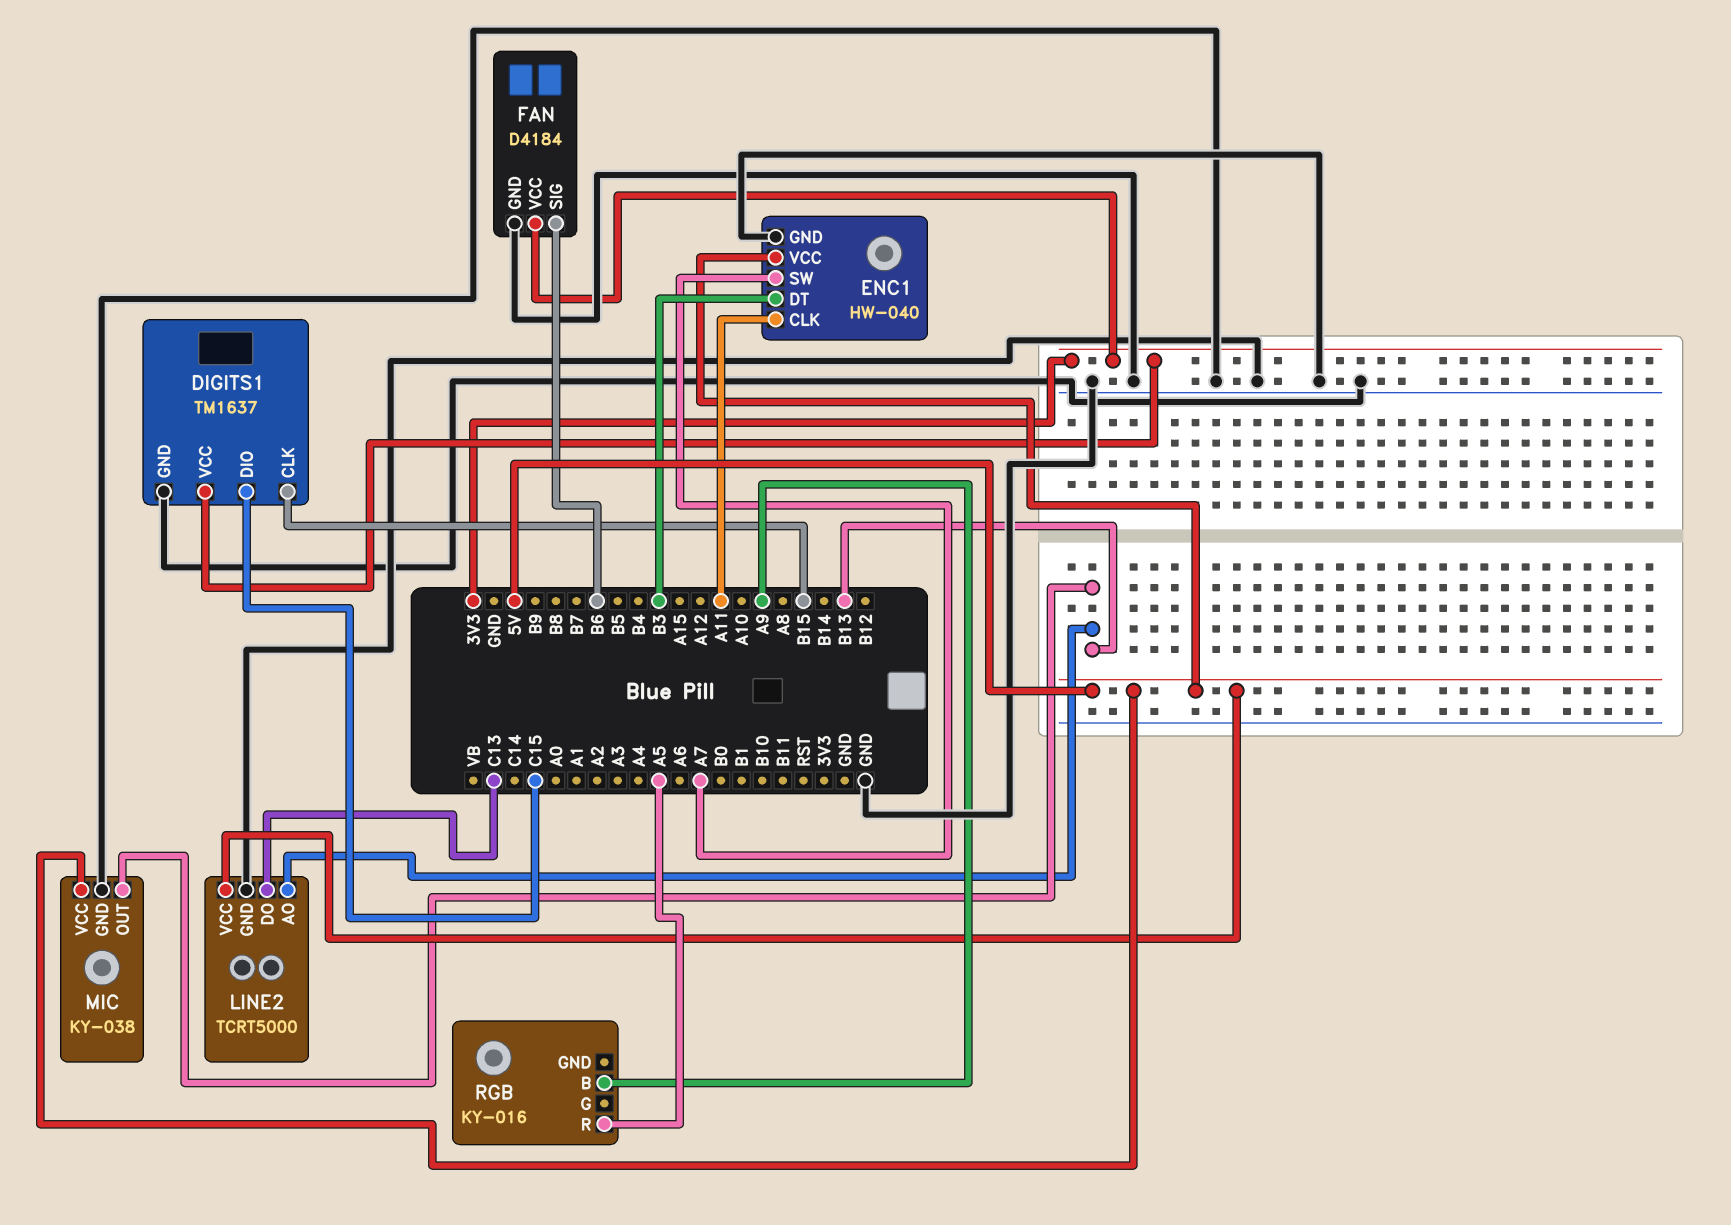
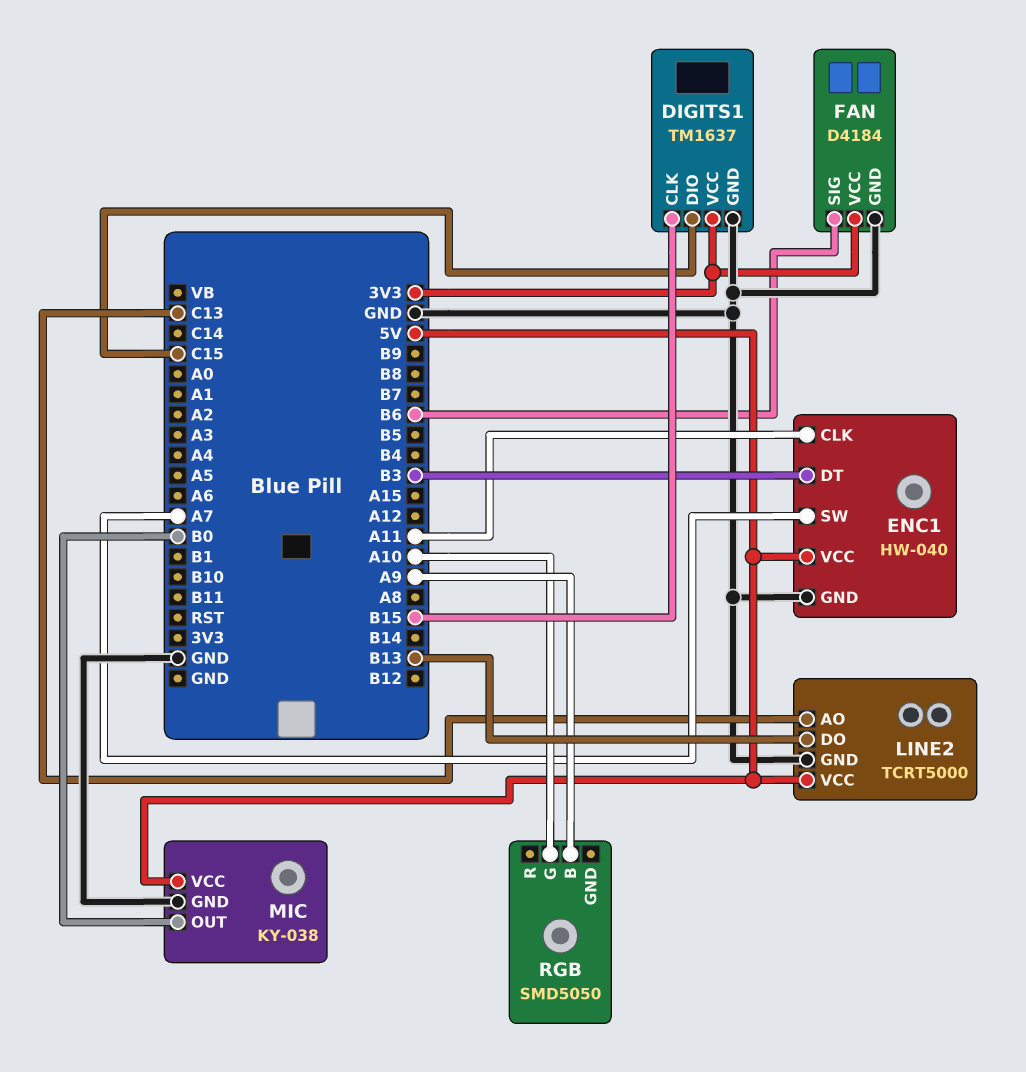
LINE2 pin AO: B13 -> C13
LINE2 pin DO: C13 -> B13
MIC pin OUT: B13 -> B0
RGB: KY-016 -> SMD5050
RGB pin G: none -> A10
RGB pin R: A5 -> none

